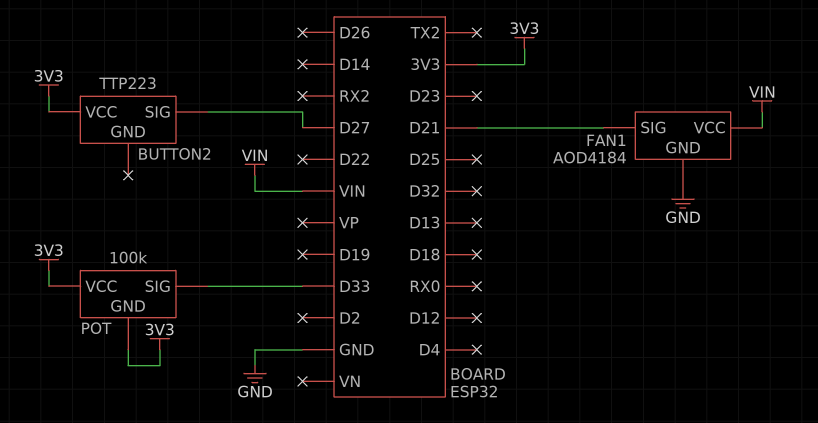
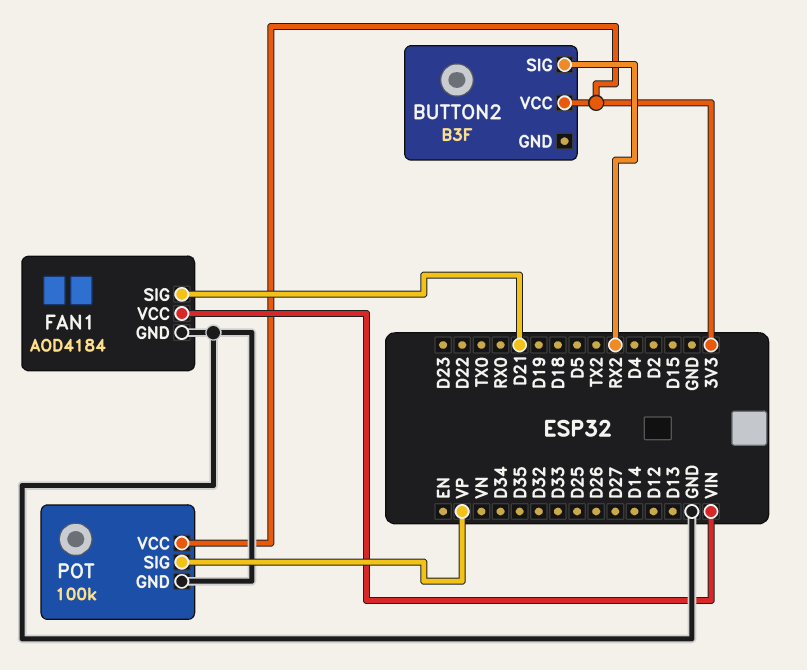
BUTTON2: TTP223 -> B3F
BUTTON2 pin SIG: D27 -> RX2
POT pin GND: 3V3 -> GND
POT pin SIG: D33 -> VP

